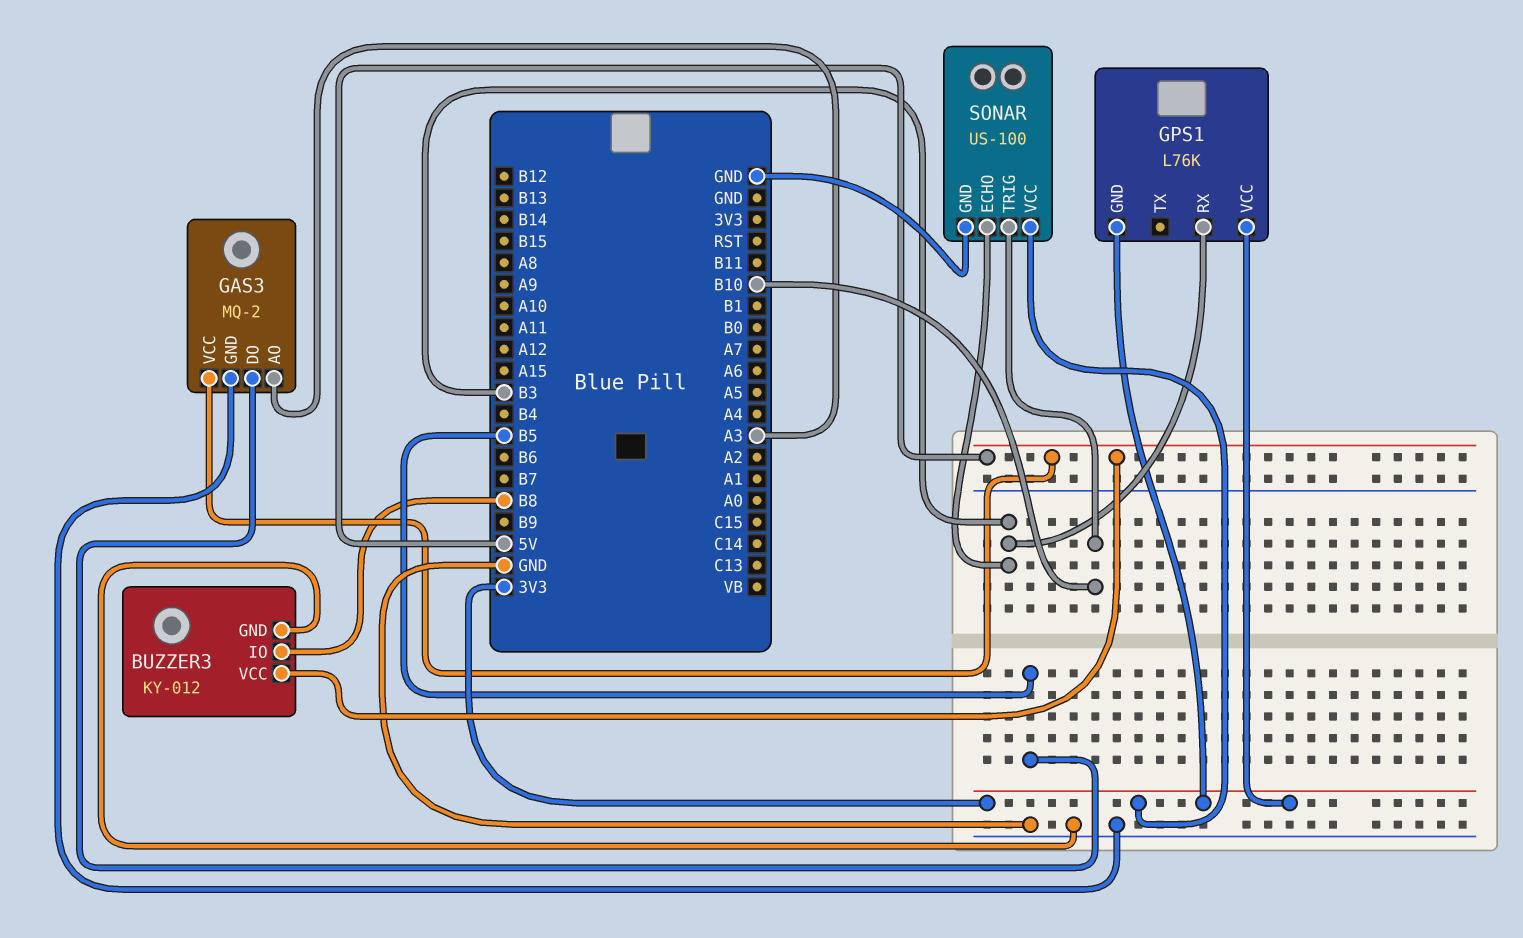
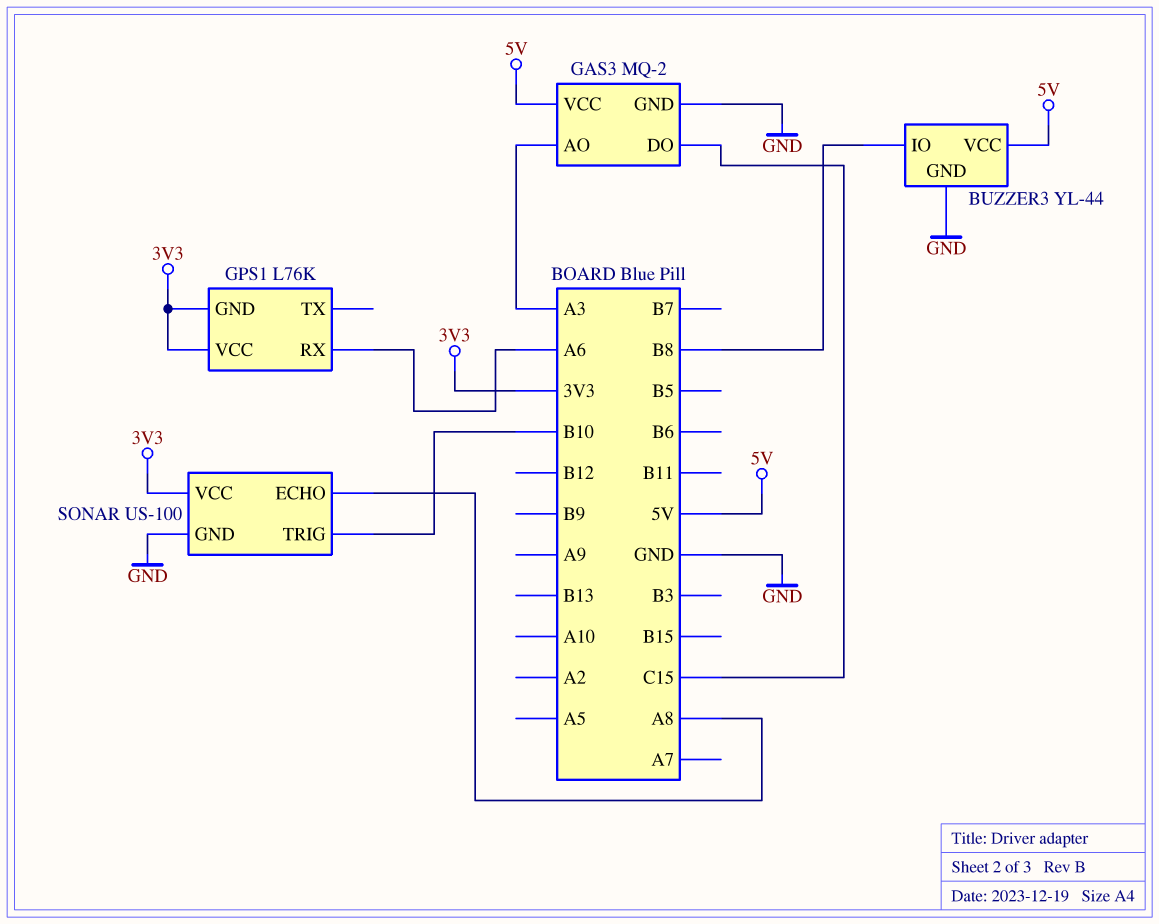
BUZZER3: KY-012 -> YL-44
GAS3 pin DO: B5 -> C15
GPS1 pin RX: B3 -> A6
SONAR pin ECHO: B3 -> A8

